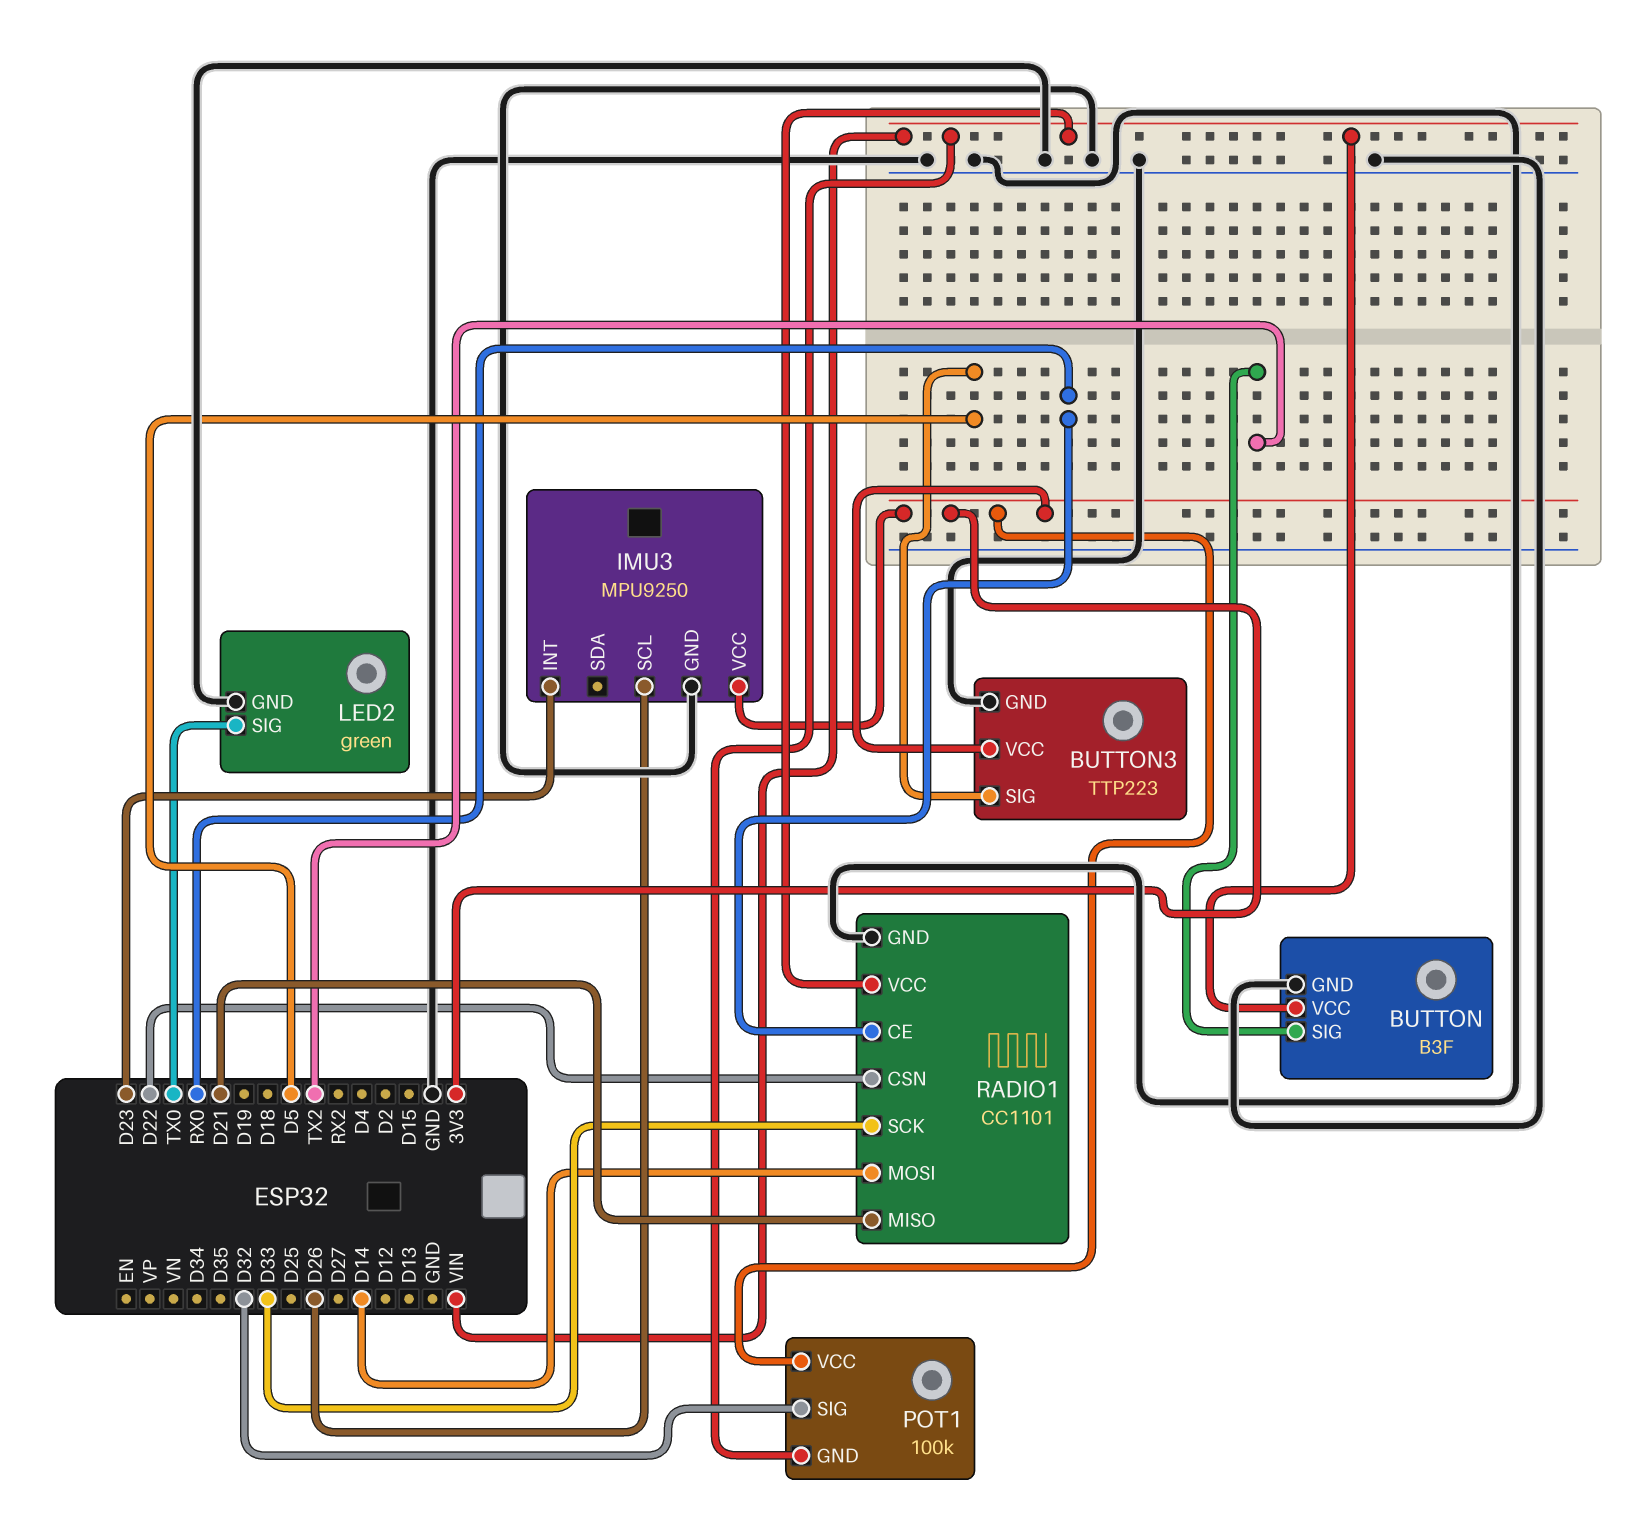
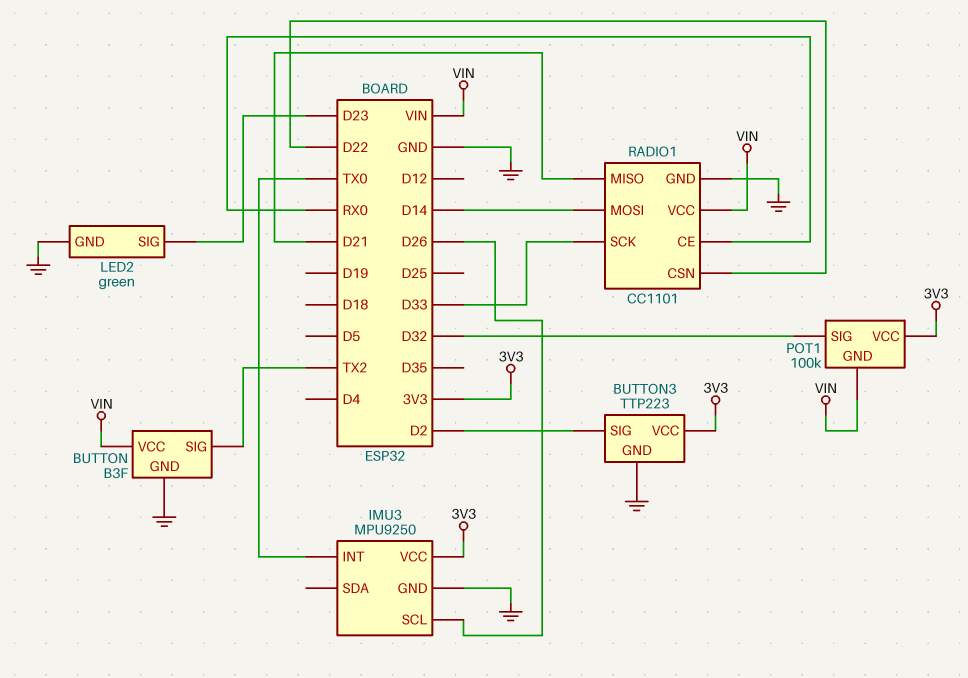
BUTTON3 pin SIG: D5 -> D2
IMU3 pin INT: D23 -> TX0
LED2 pin SIG: TX0 -> D23

